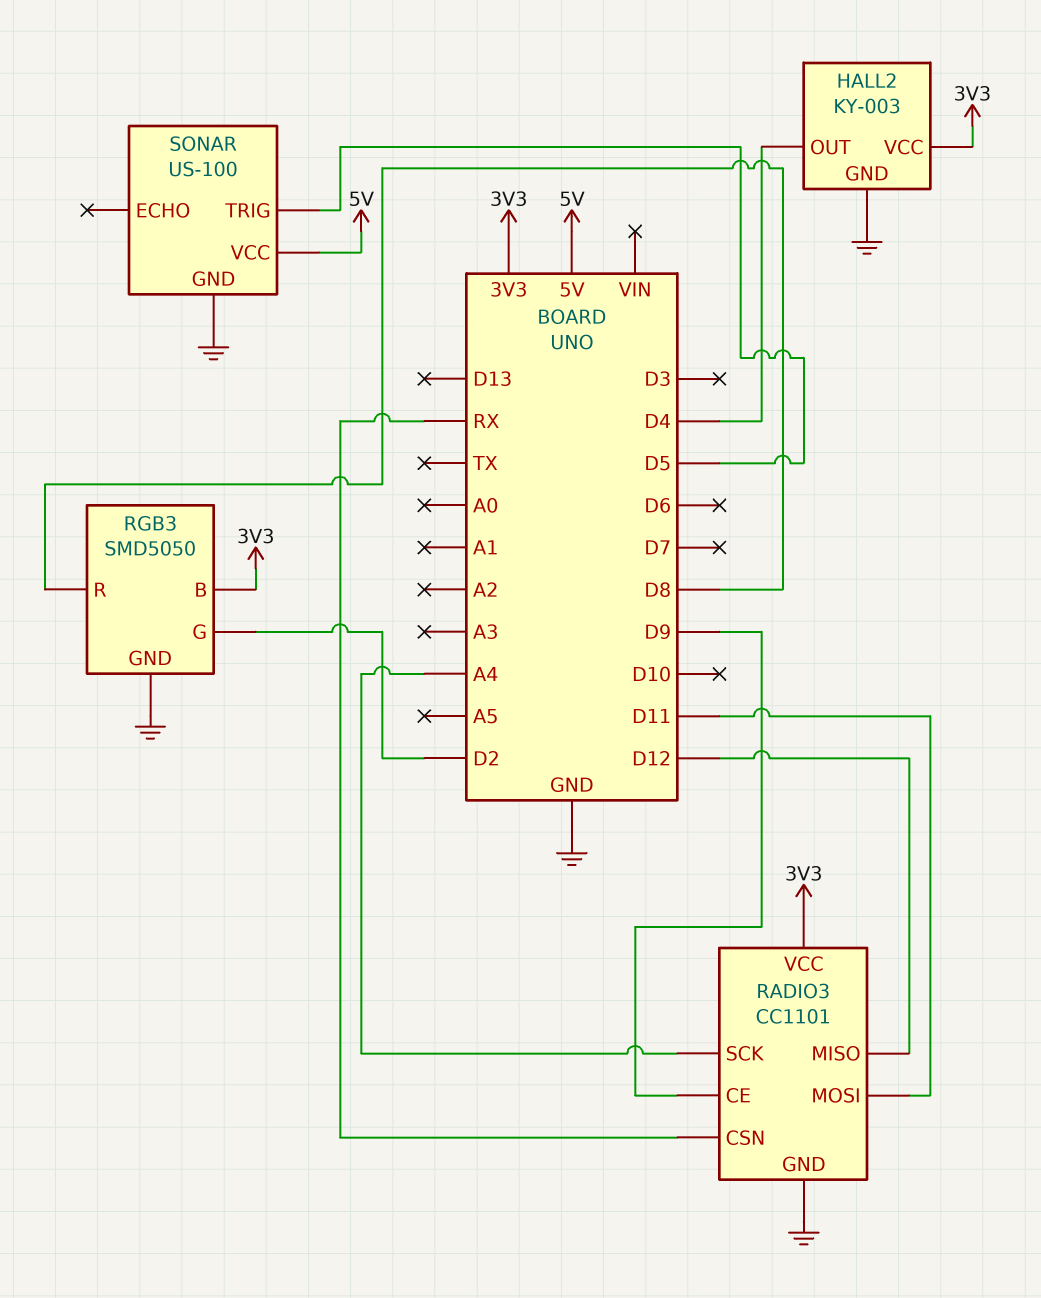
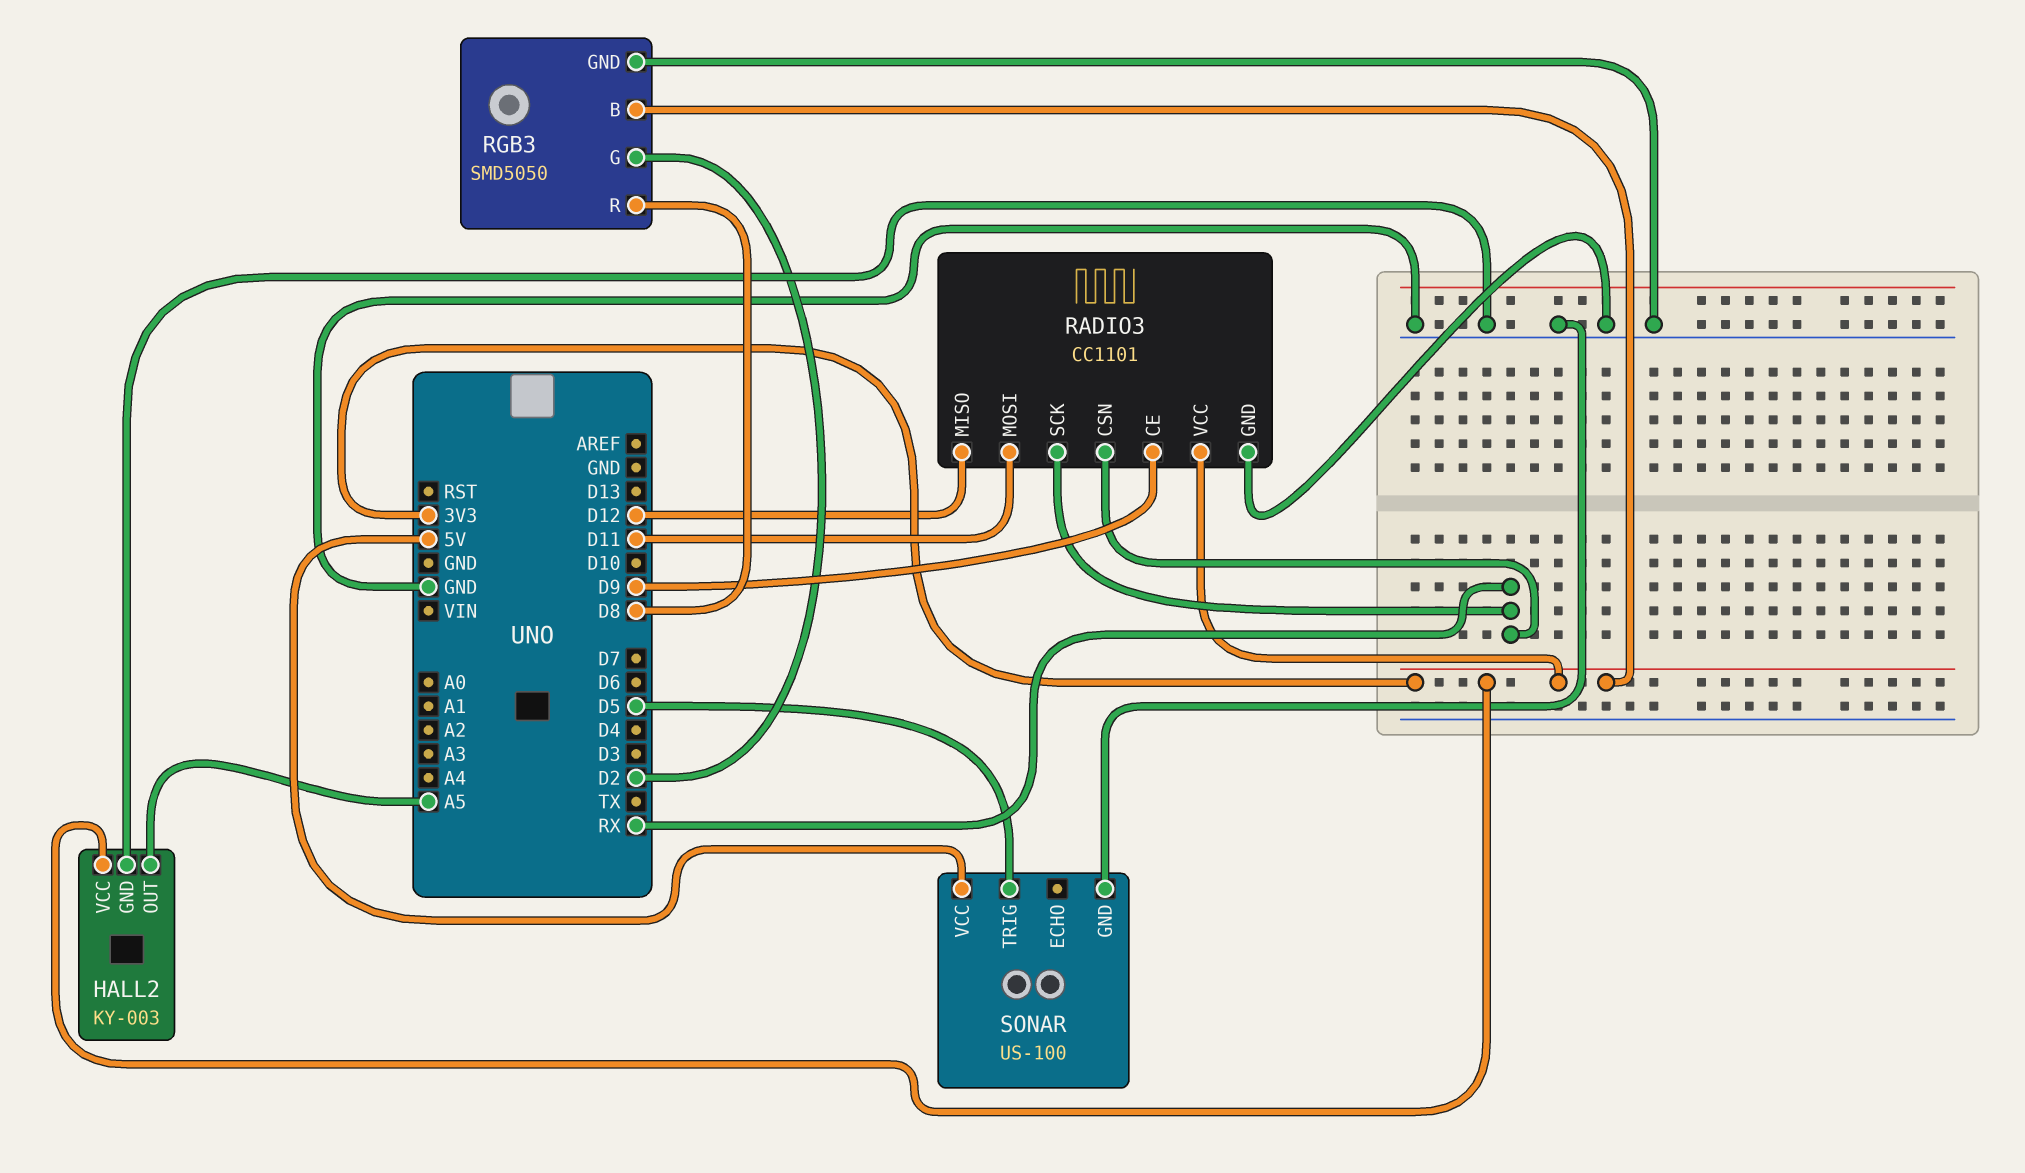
HALL2 pin OUT: D4 -> A5
RADIO3 pin SCK: A4 -> RX

